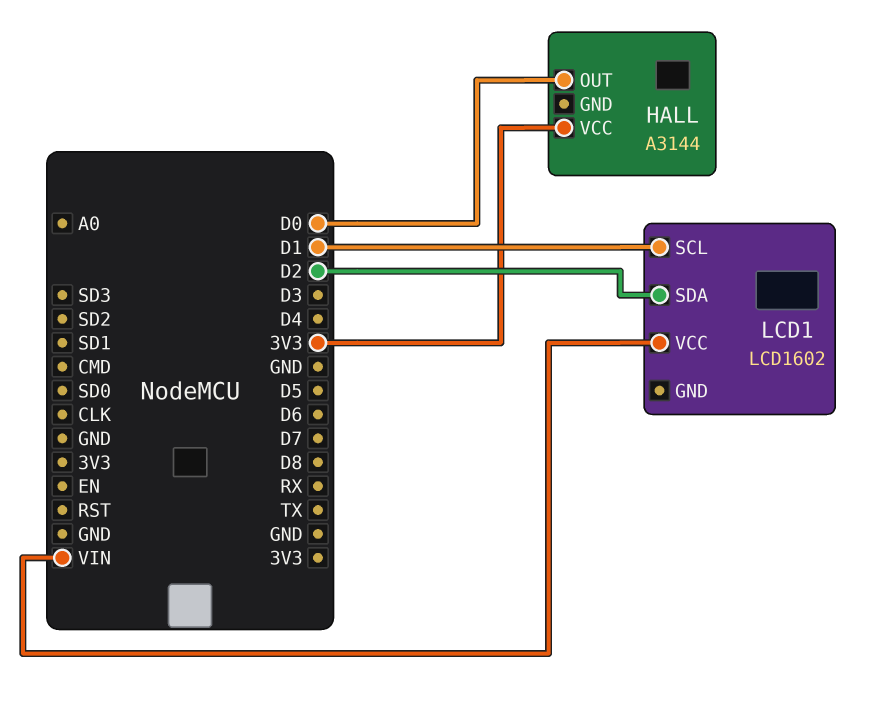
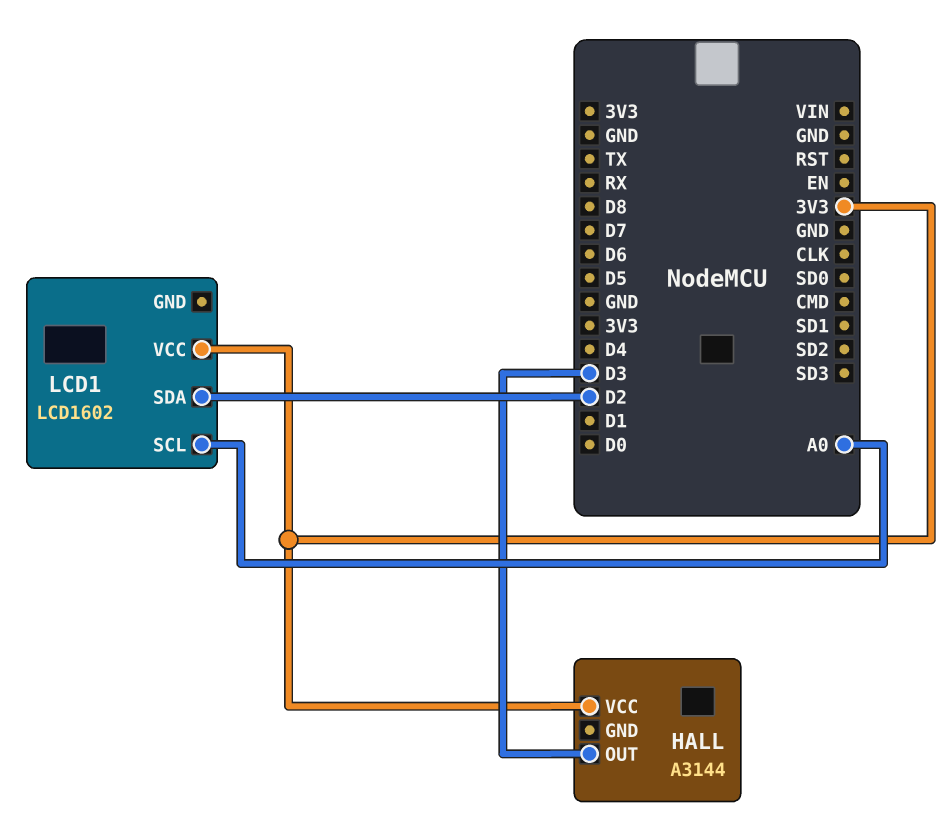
HALL pin OUT: D0 -> D3
LCD1 pin SCL: D1 -> A0
LCD1 pin VCC: VIN -> 3V3

